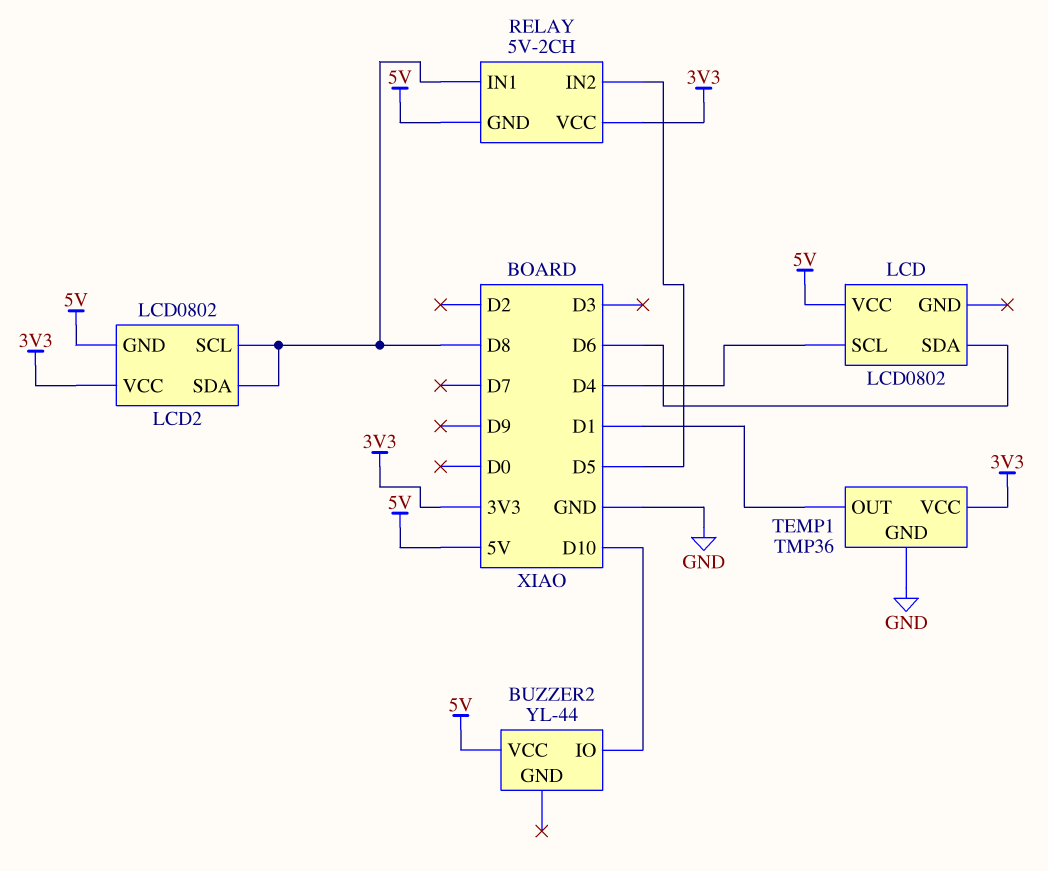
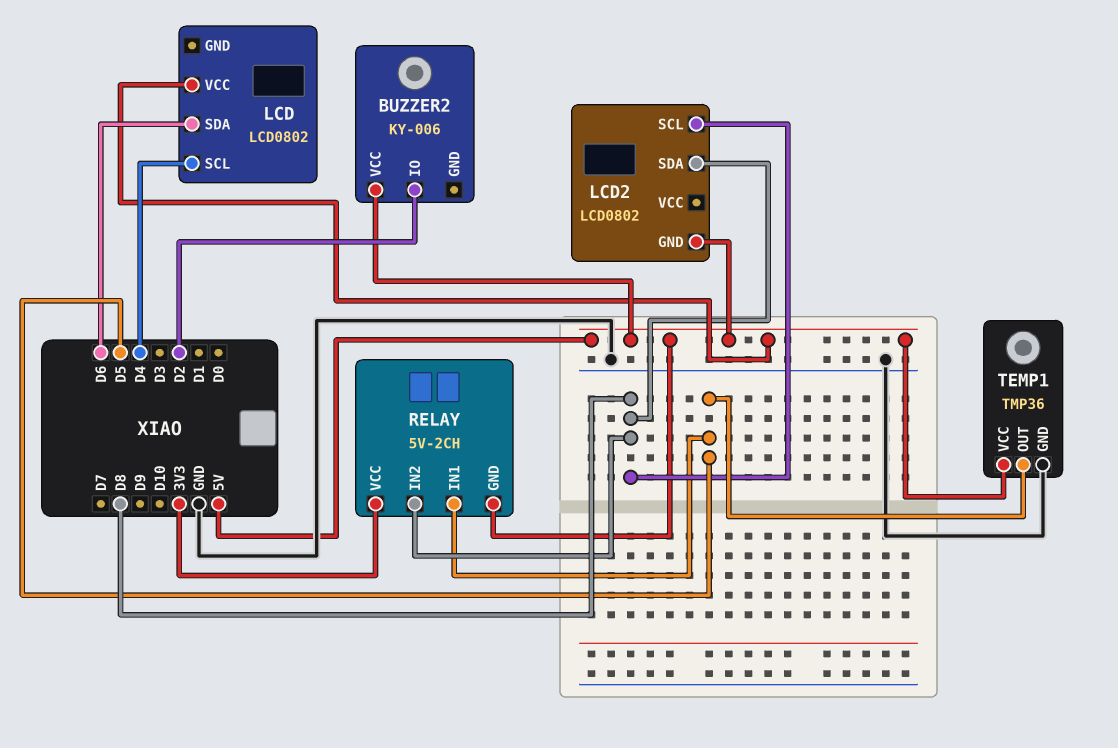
BUZZER2: YL-44 -> KY-006
BUZZER2 pin IO: D10 -> D2
LCD2 pin VCC: 3V3 -> none
RELAY pin IN1: D8 -> D5
RELAY pin IN2: D5 -> D8
TEMP1 pin OUT: D1 -> D5
TEMP1 pin VCC: 3V3 -> 5V

